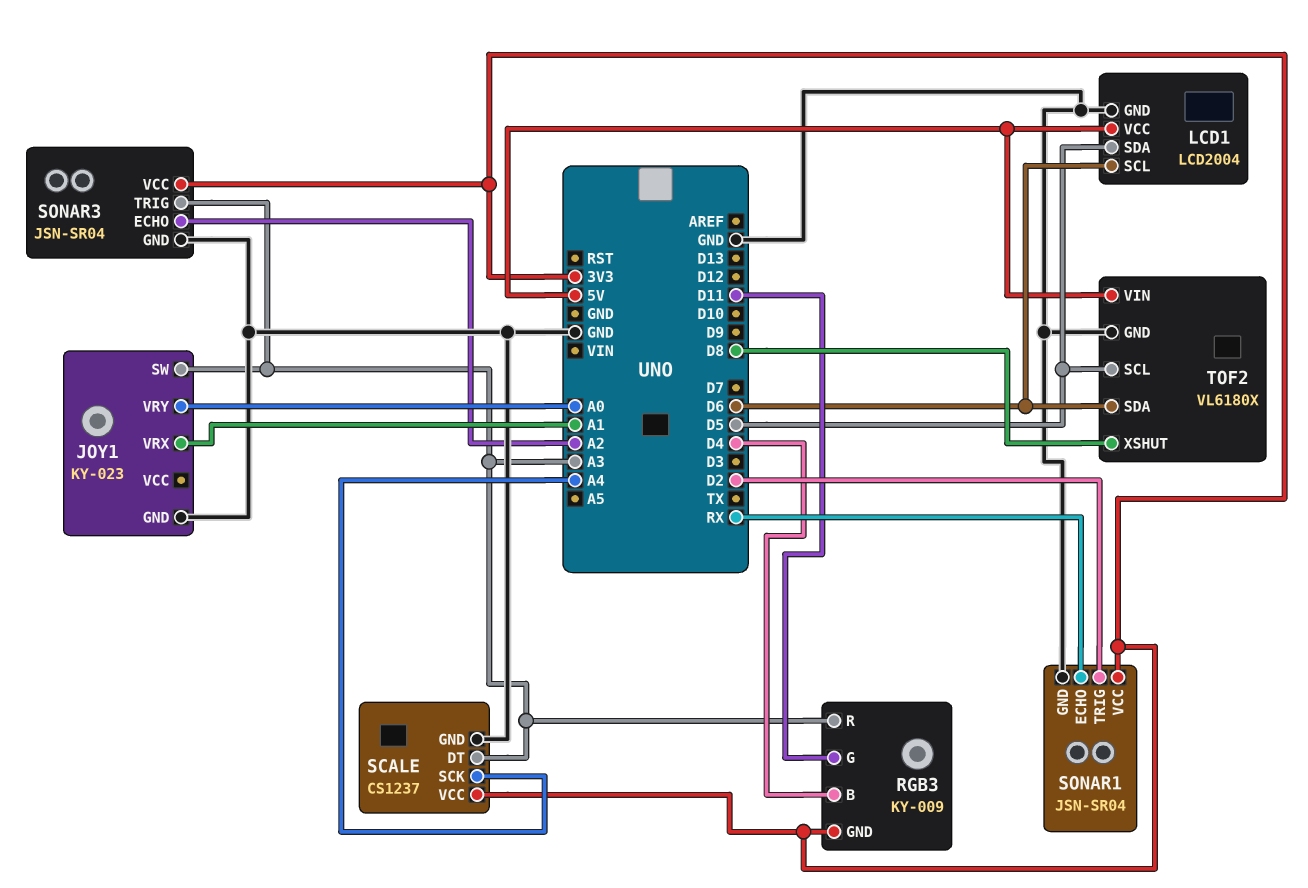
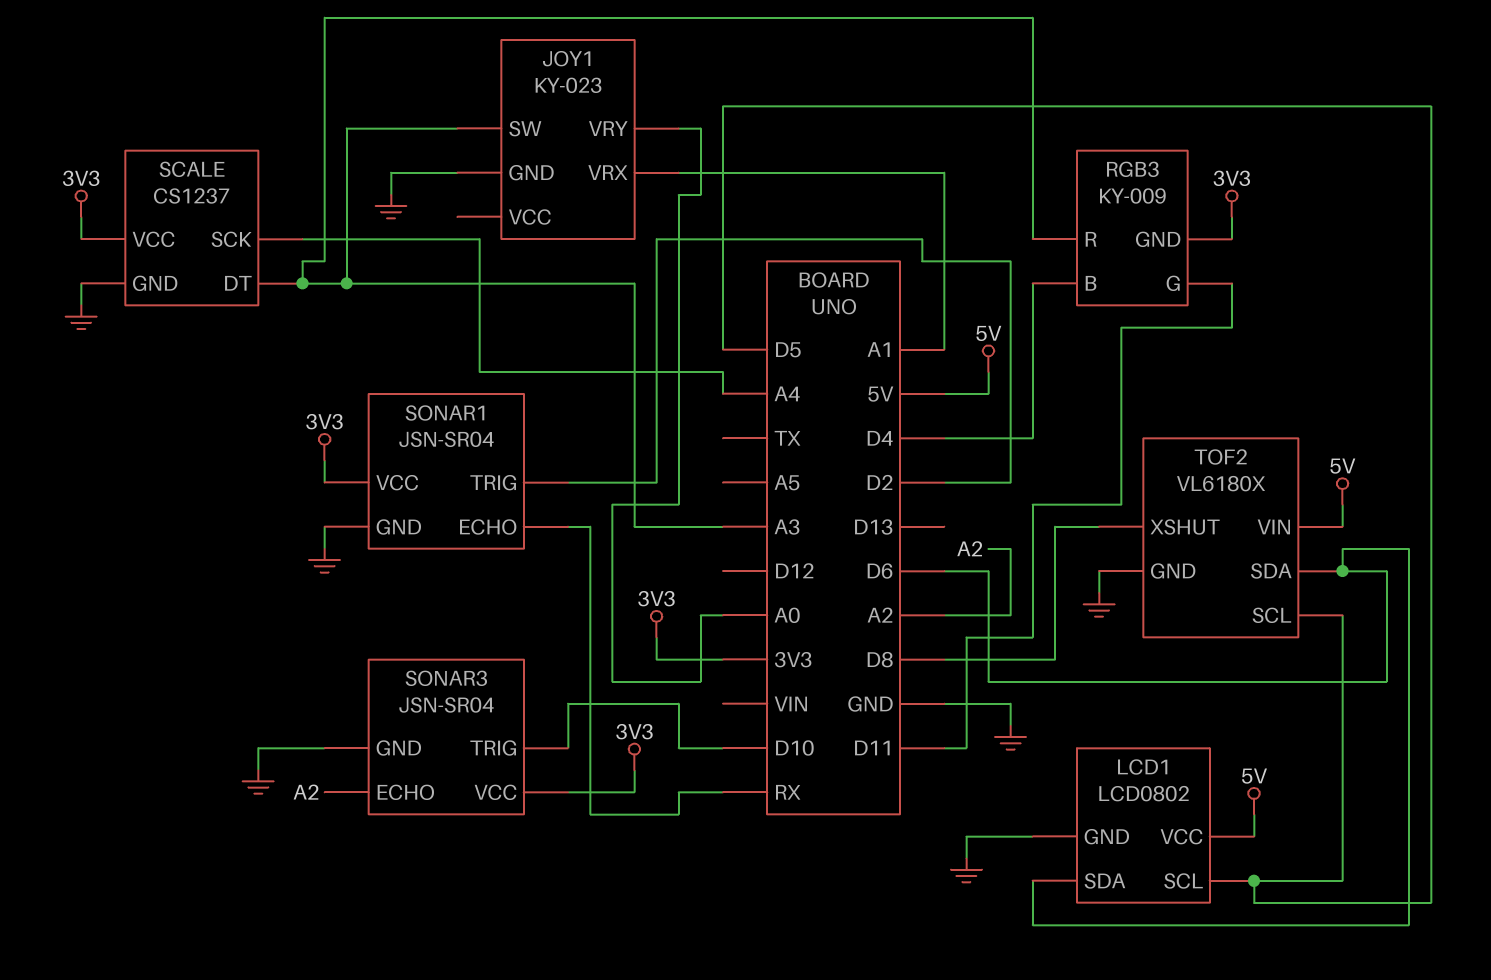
LCD1: LCD2004 -> LCD0802
LCD1 pin SCL: D6 -> D5
LCD1 pin SDA: D5 -> D6
SONAR3 pin TRIG: A3 -> D10

